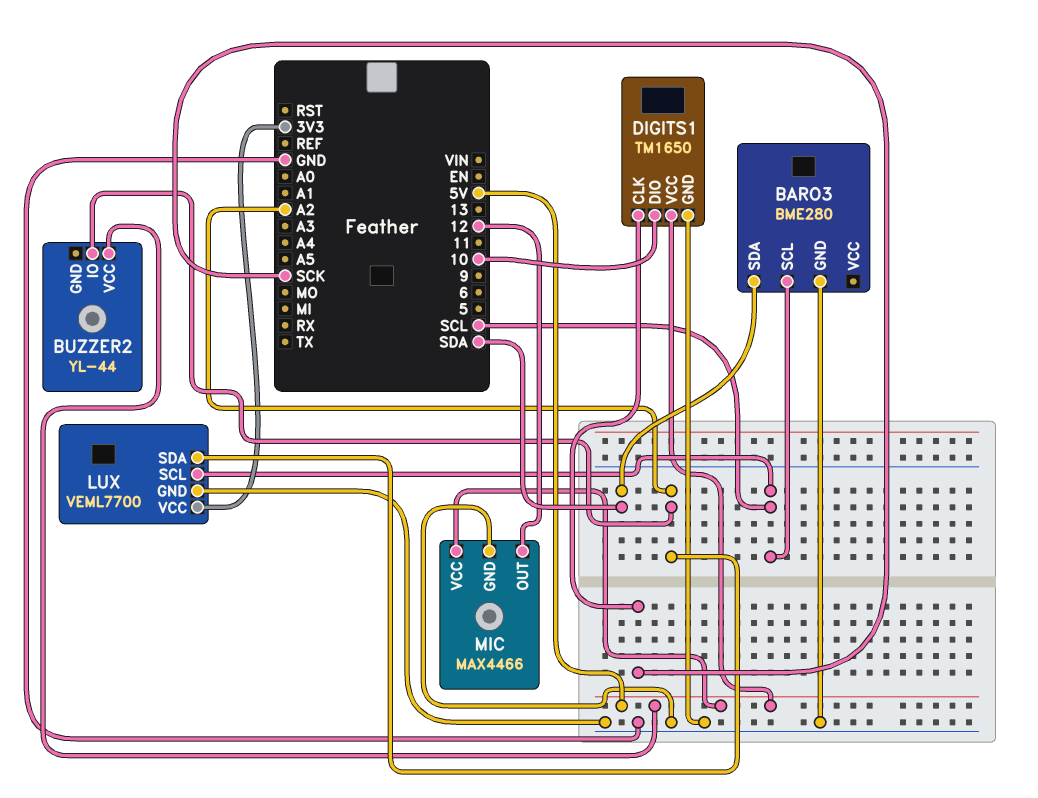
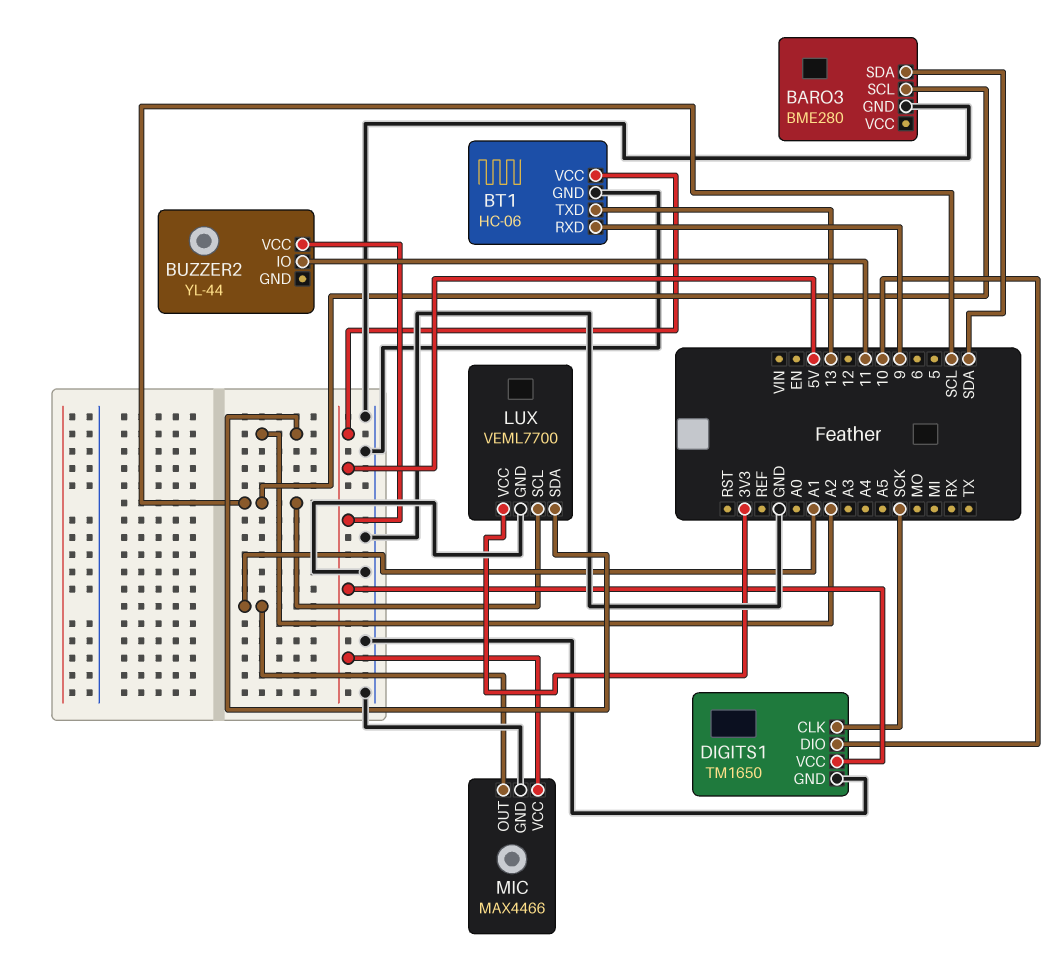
BT1: none -> HC-06
BT1 pin GND: none -> GND
BT1 pin RXD: none -> 9
BT1 pin TXD: none -> 13
BT1 pin VCC: none -> 5V
BUZZER2 pin IO: A2 -> 11
MIC pin OUT: 12 -> A1

